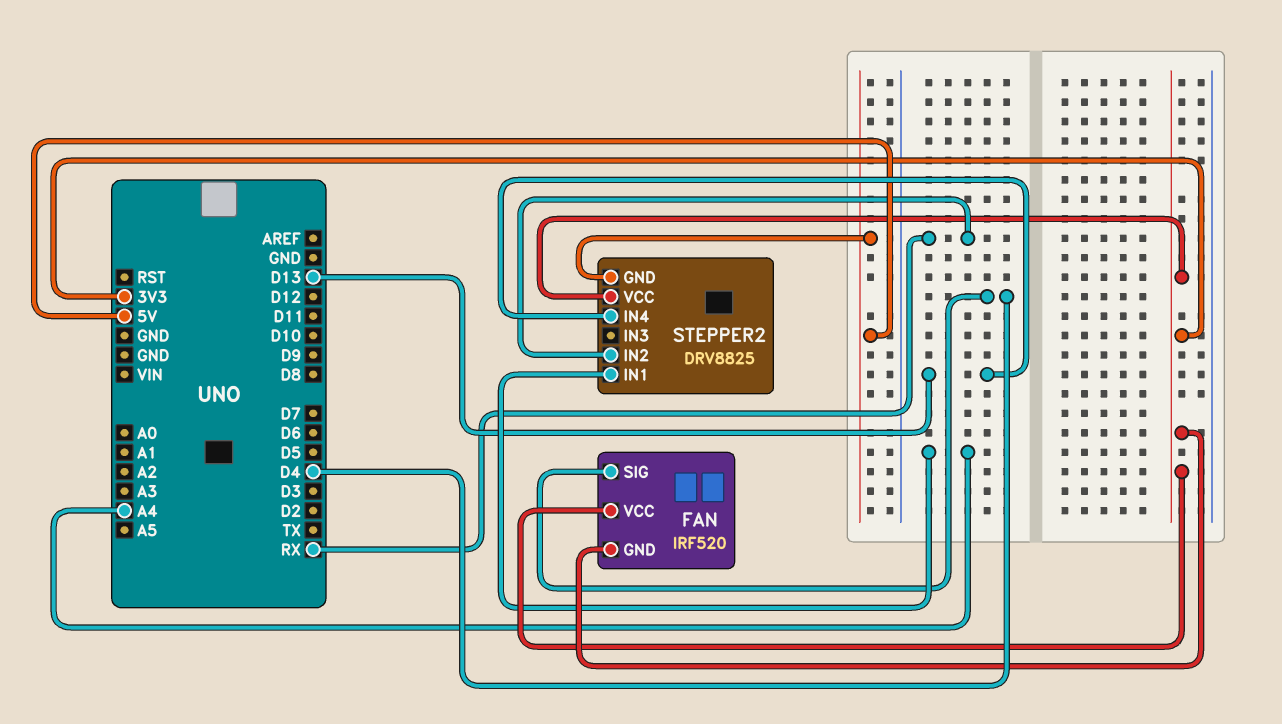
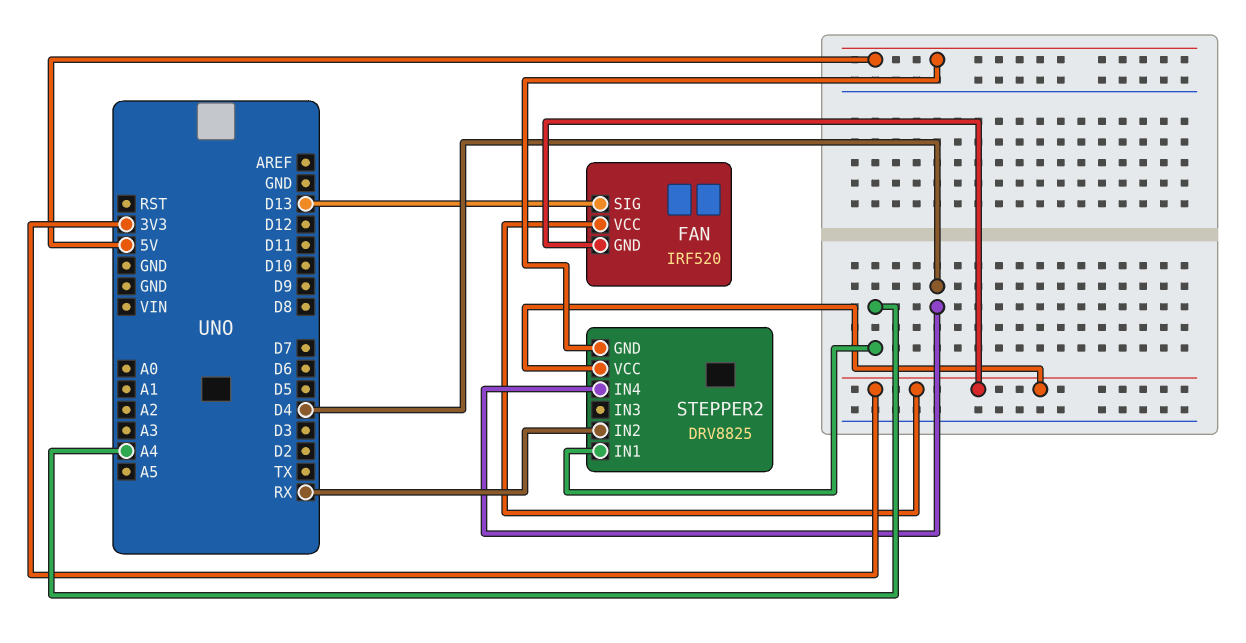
FAN pin SIG: D4 -> D13
STEPPER2 pin IN4: D13 -> D4

